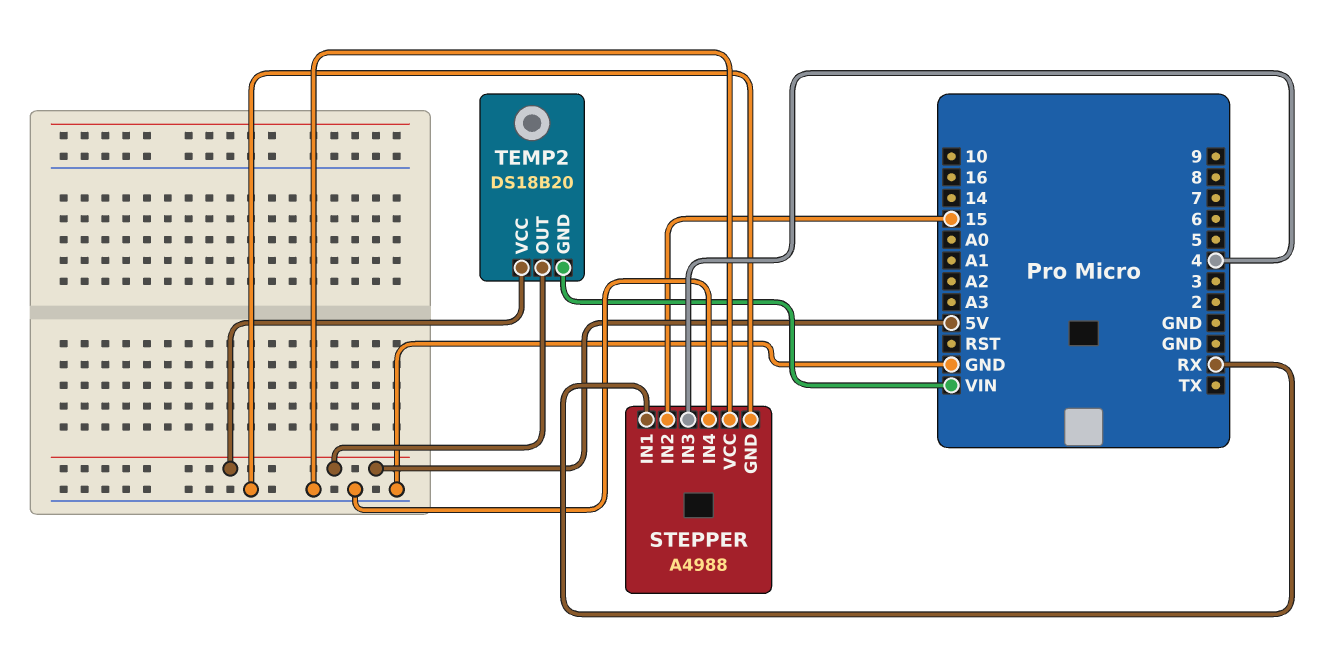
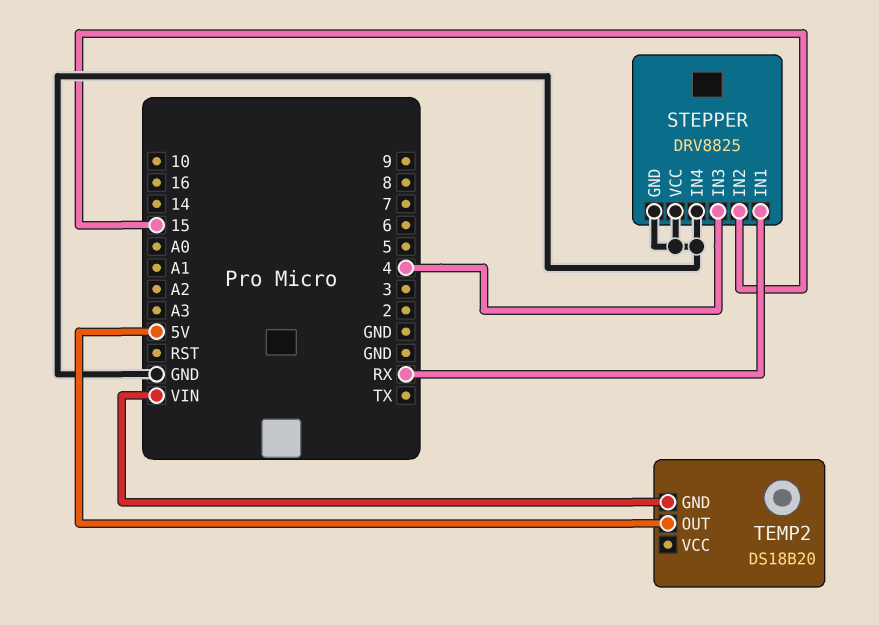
STEPPER: A4988 -> DRV8825
TEMP2 pin VCC: 5V -> none

